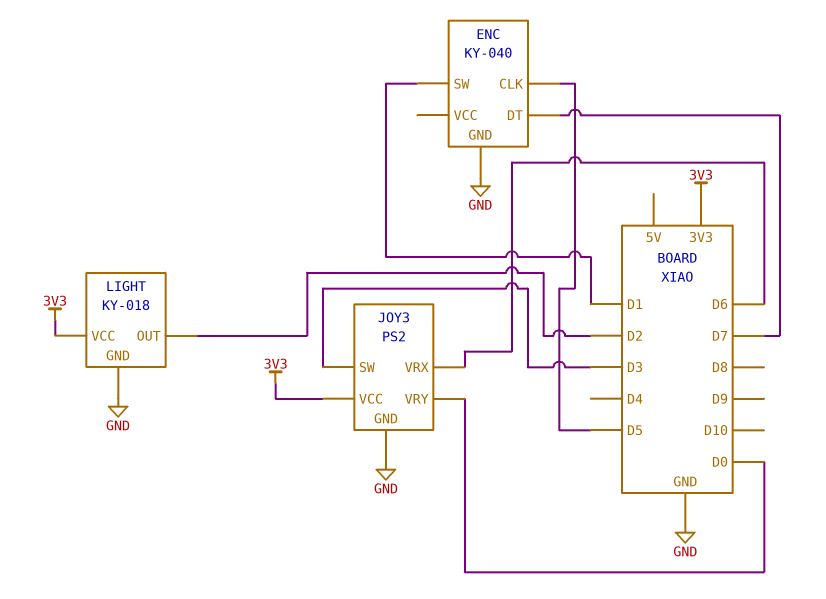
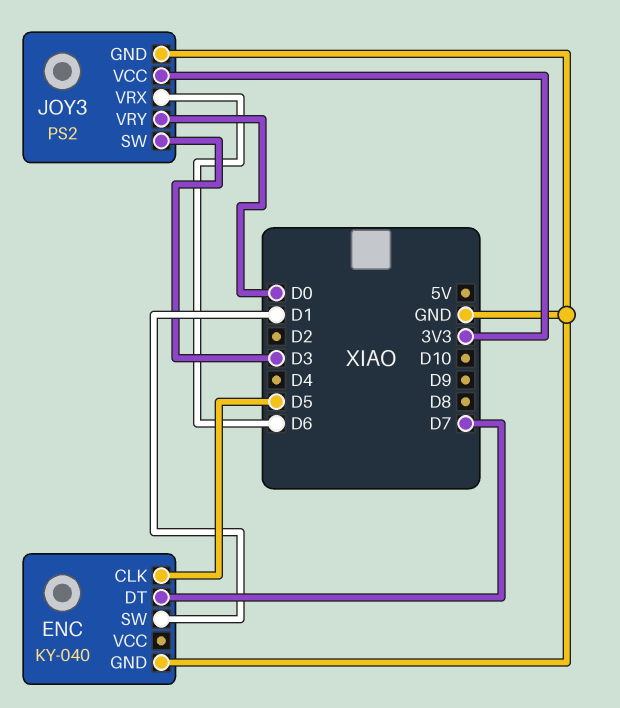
LIGHT: KY-018 -> none
LIGHT pin GND: GND -> none
LIGHT pin OUT: D2 -> none
LIGHT pin VCC: 3V3 -> none

